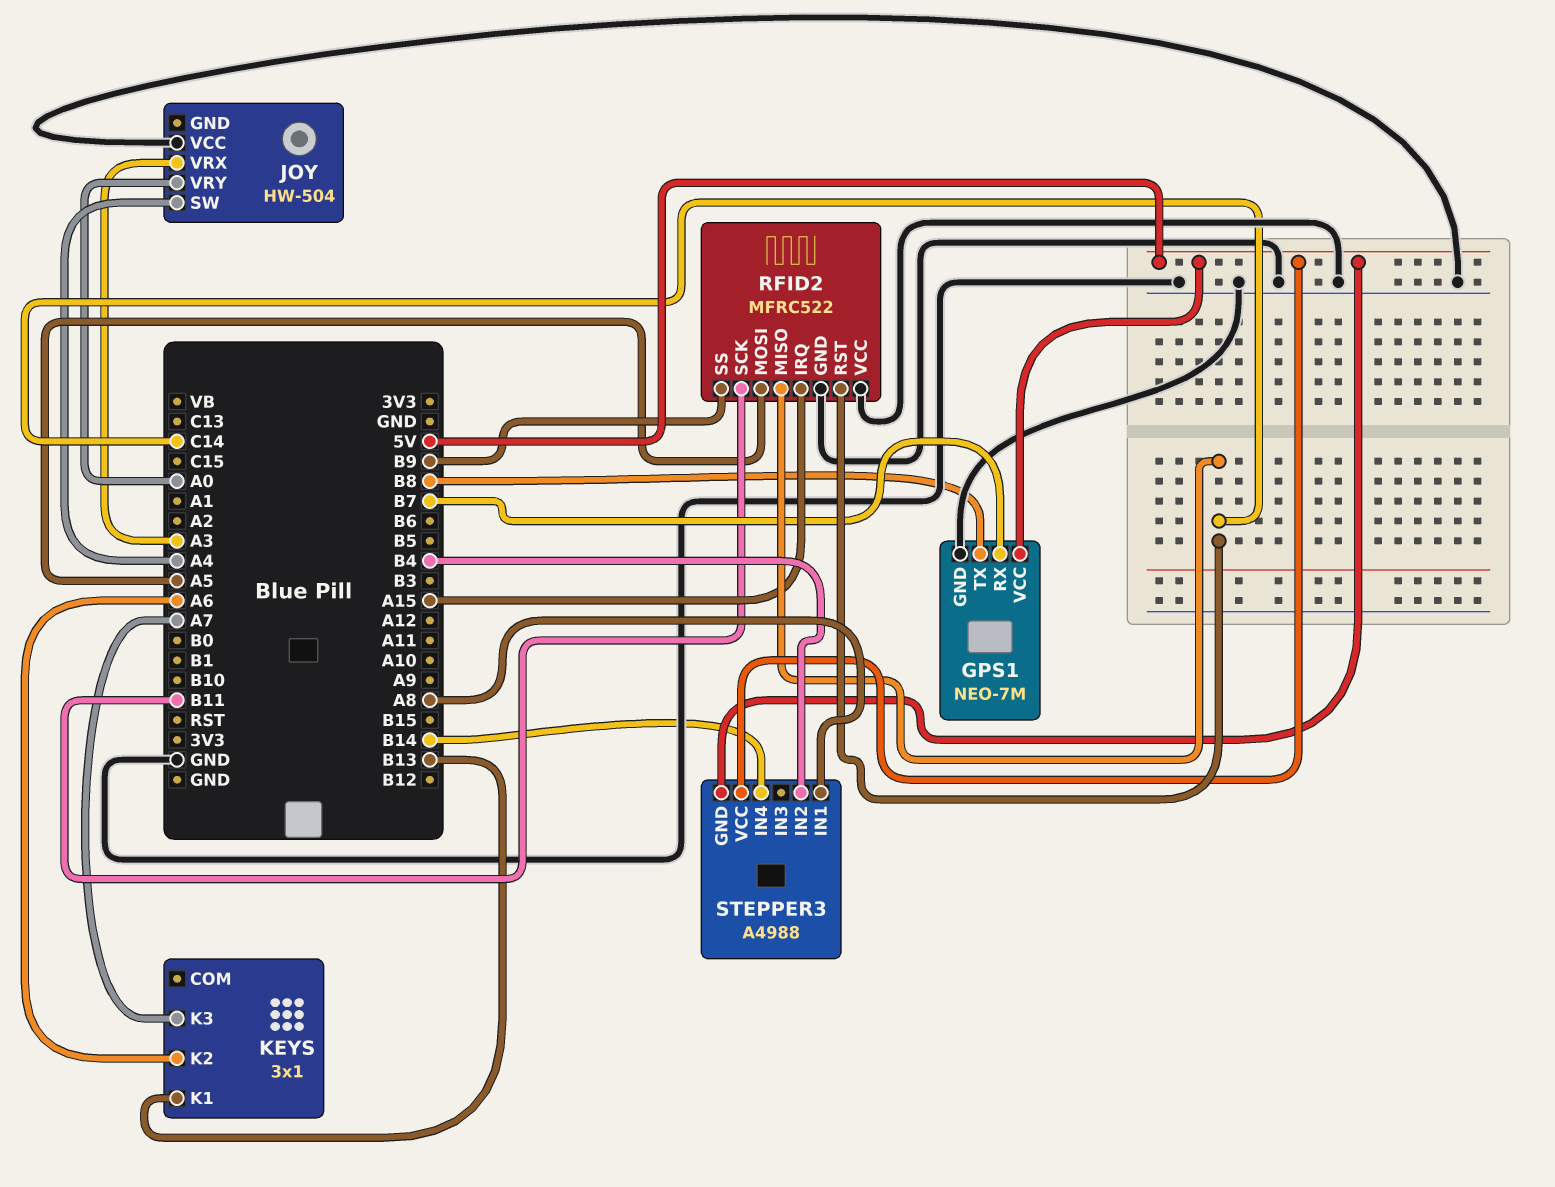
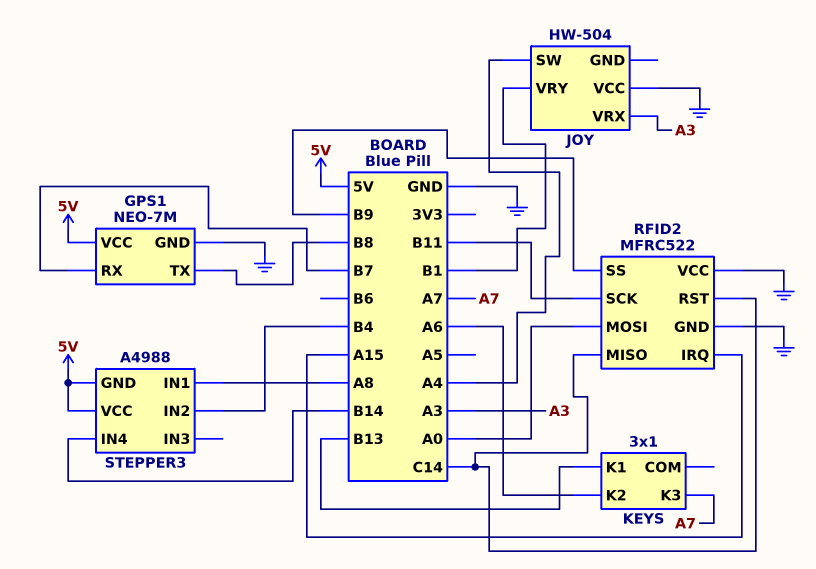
JOY pin VRY: A0 -> B1
RFID2 pin MOSI: A5 -> A0

